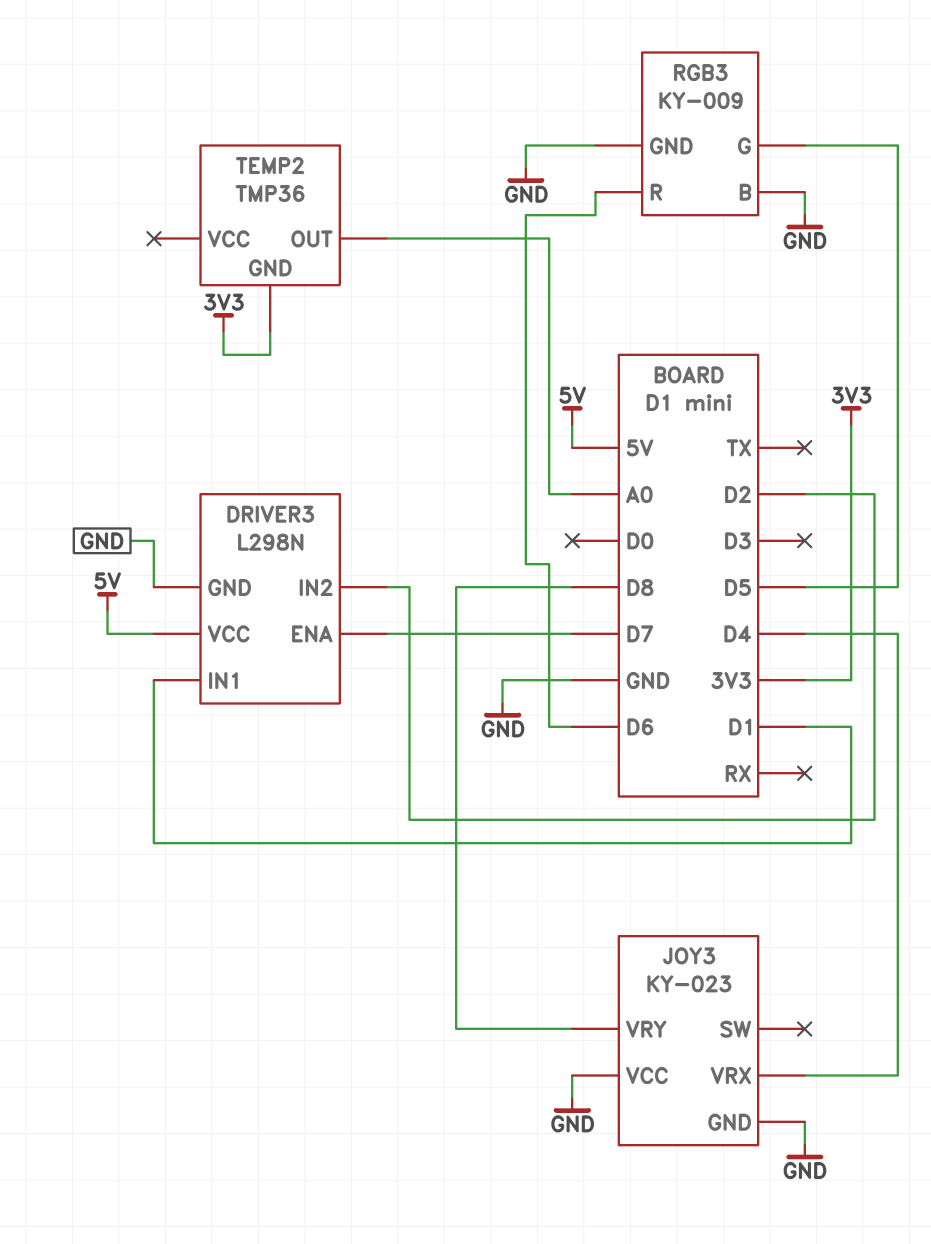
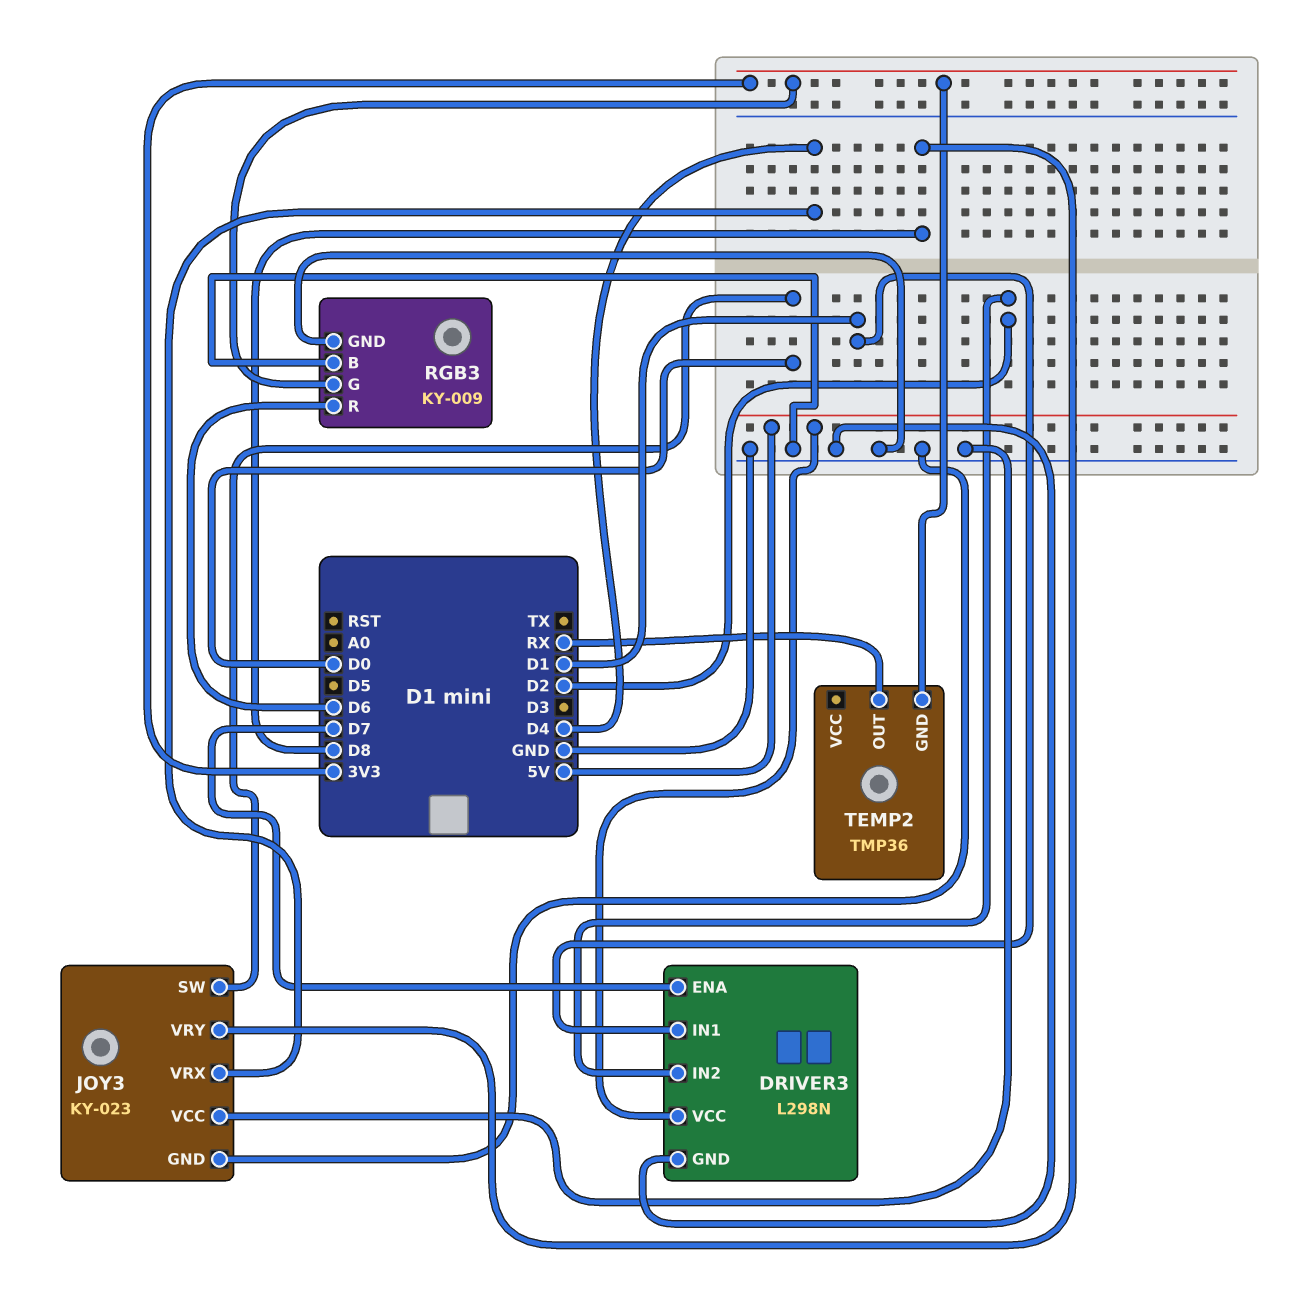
JOY3 pin SW: none -> D0
RGB3 pin G: D5 -> 3V3
TEMP2 pin OUT: A0 -> RX

